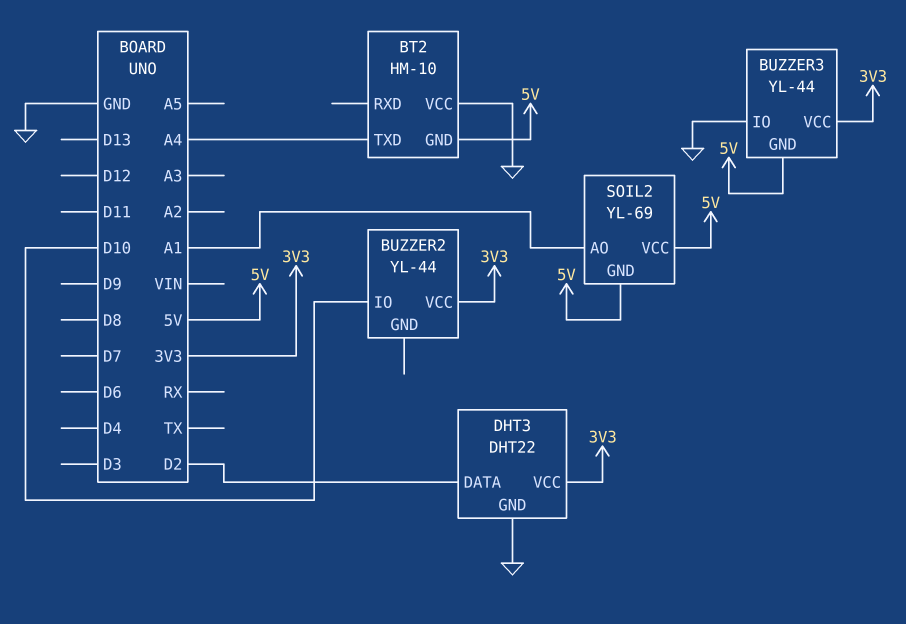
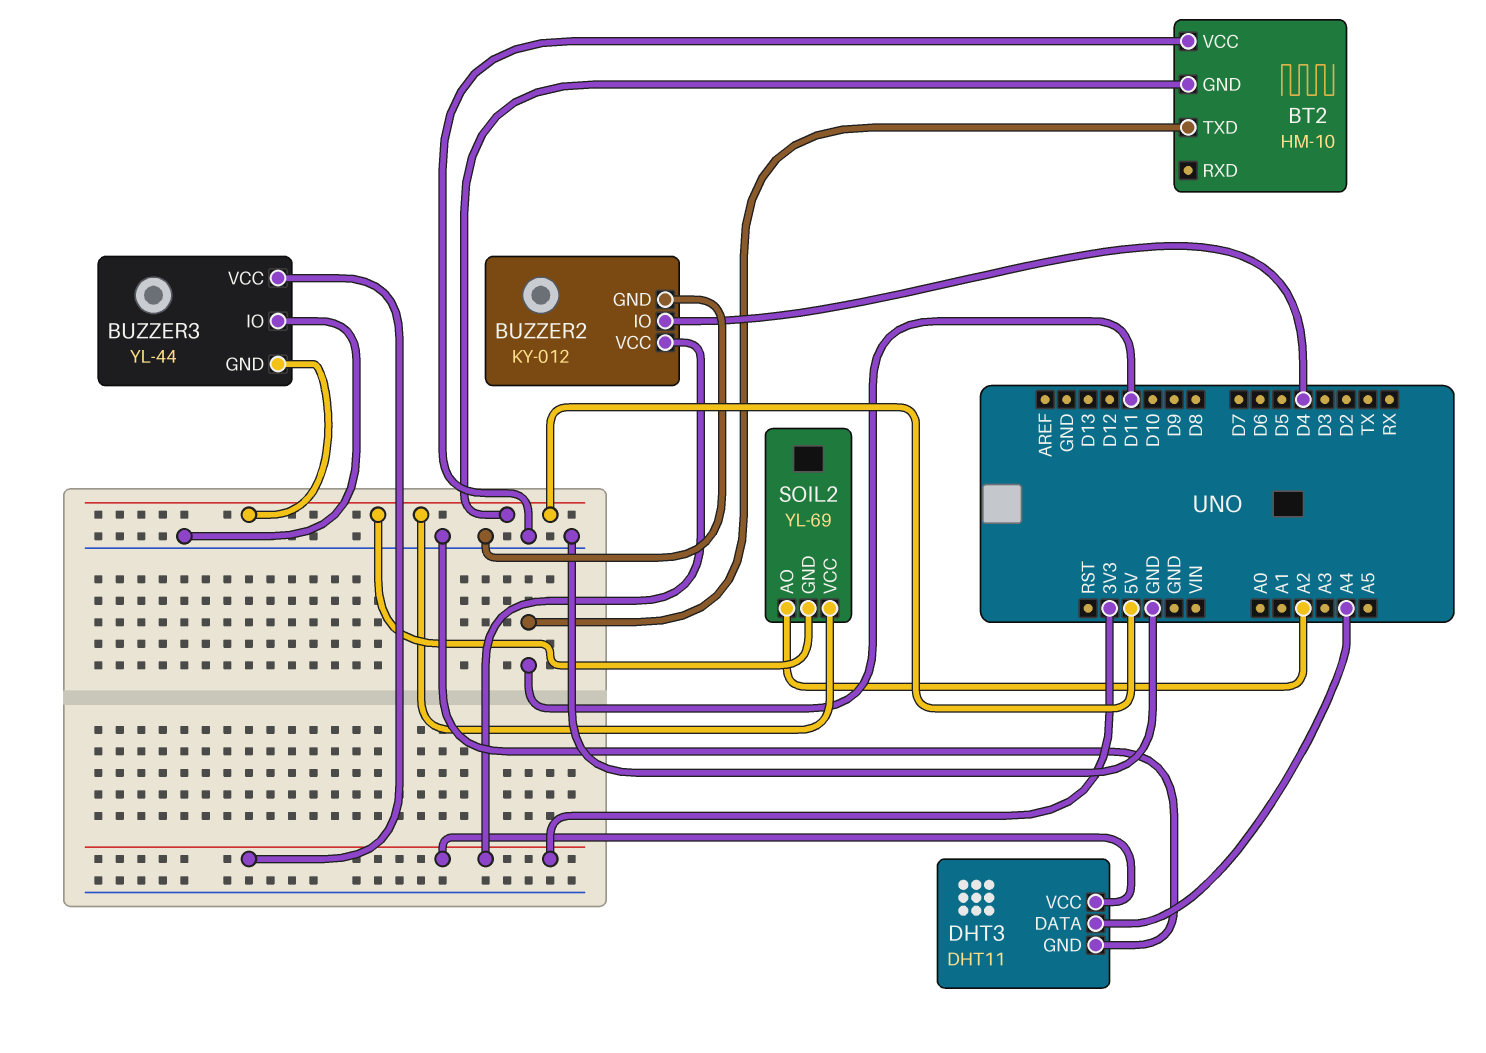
BT2 pin TXD: A4 -> D11
BUZZER2: YL-44 -> KY-012
BUZZER2 pin GND: none -> GND
BUZZER2 pin IO: D10 -> D4
DHT3: DHT22 -> DHT11
DHT3 pin DATA: D2 -> A4
SOIL2 pin AO: A1 -> A2

